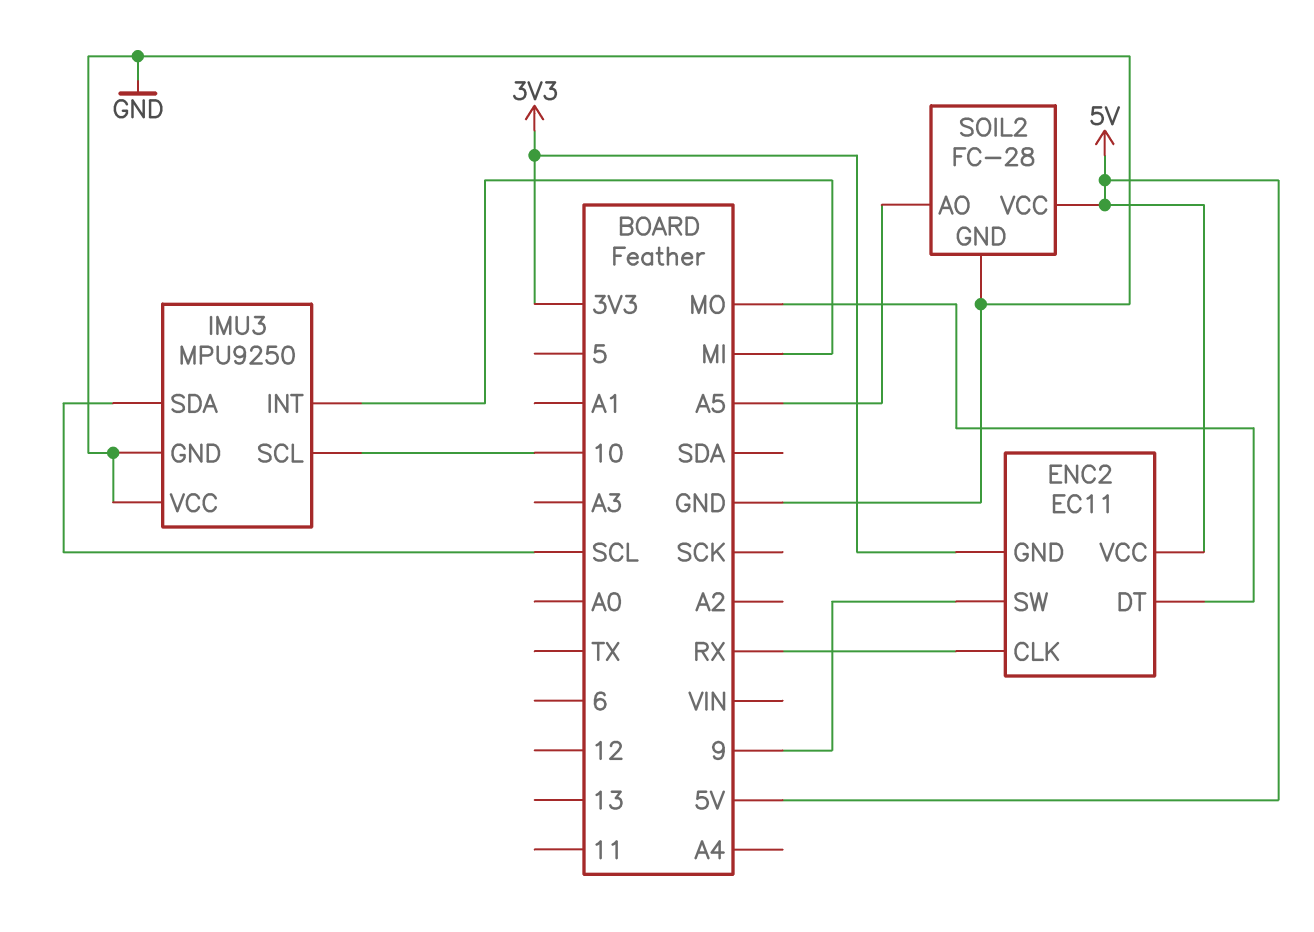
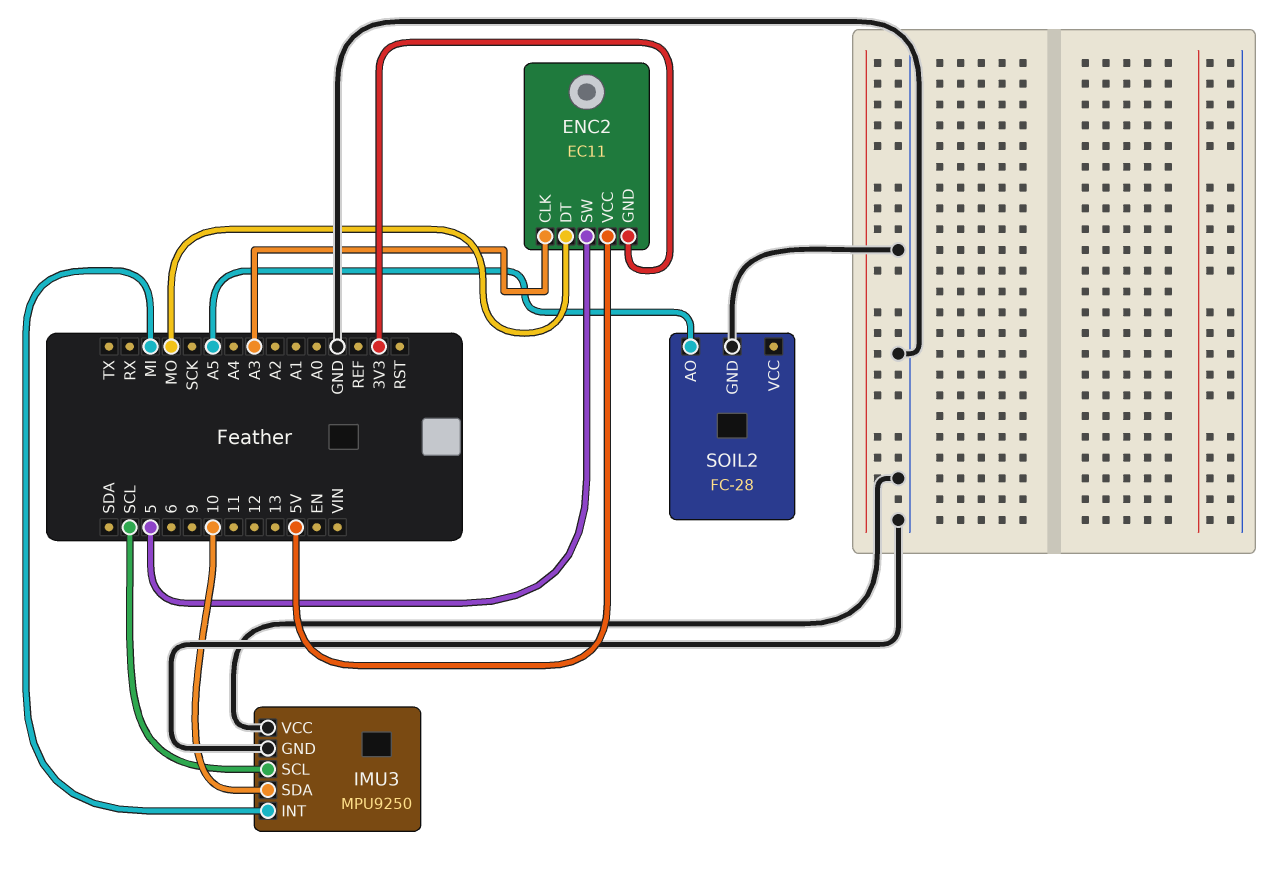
ENC2 pin CLK: RX -> A3
ENC2 pin SW: 9 -> 5
IMU3 pin SCL: 10 -> SCL
IMU3 pin SDA: SCL -> 10
SOIL2 pin VCC: 5V -> none

